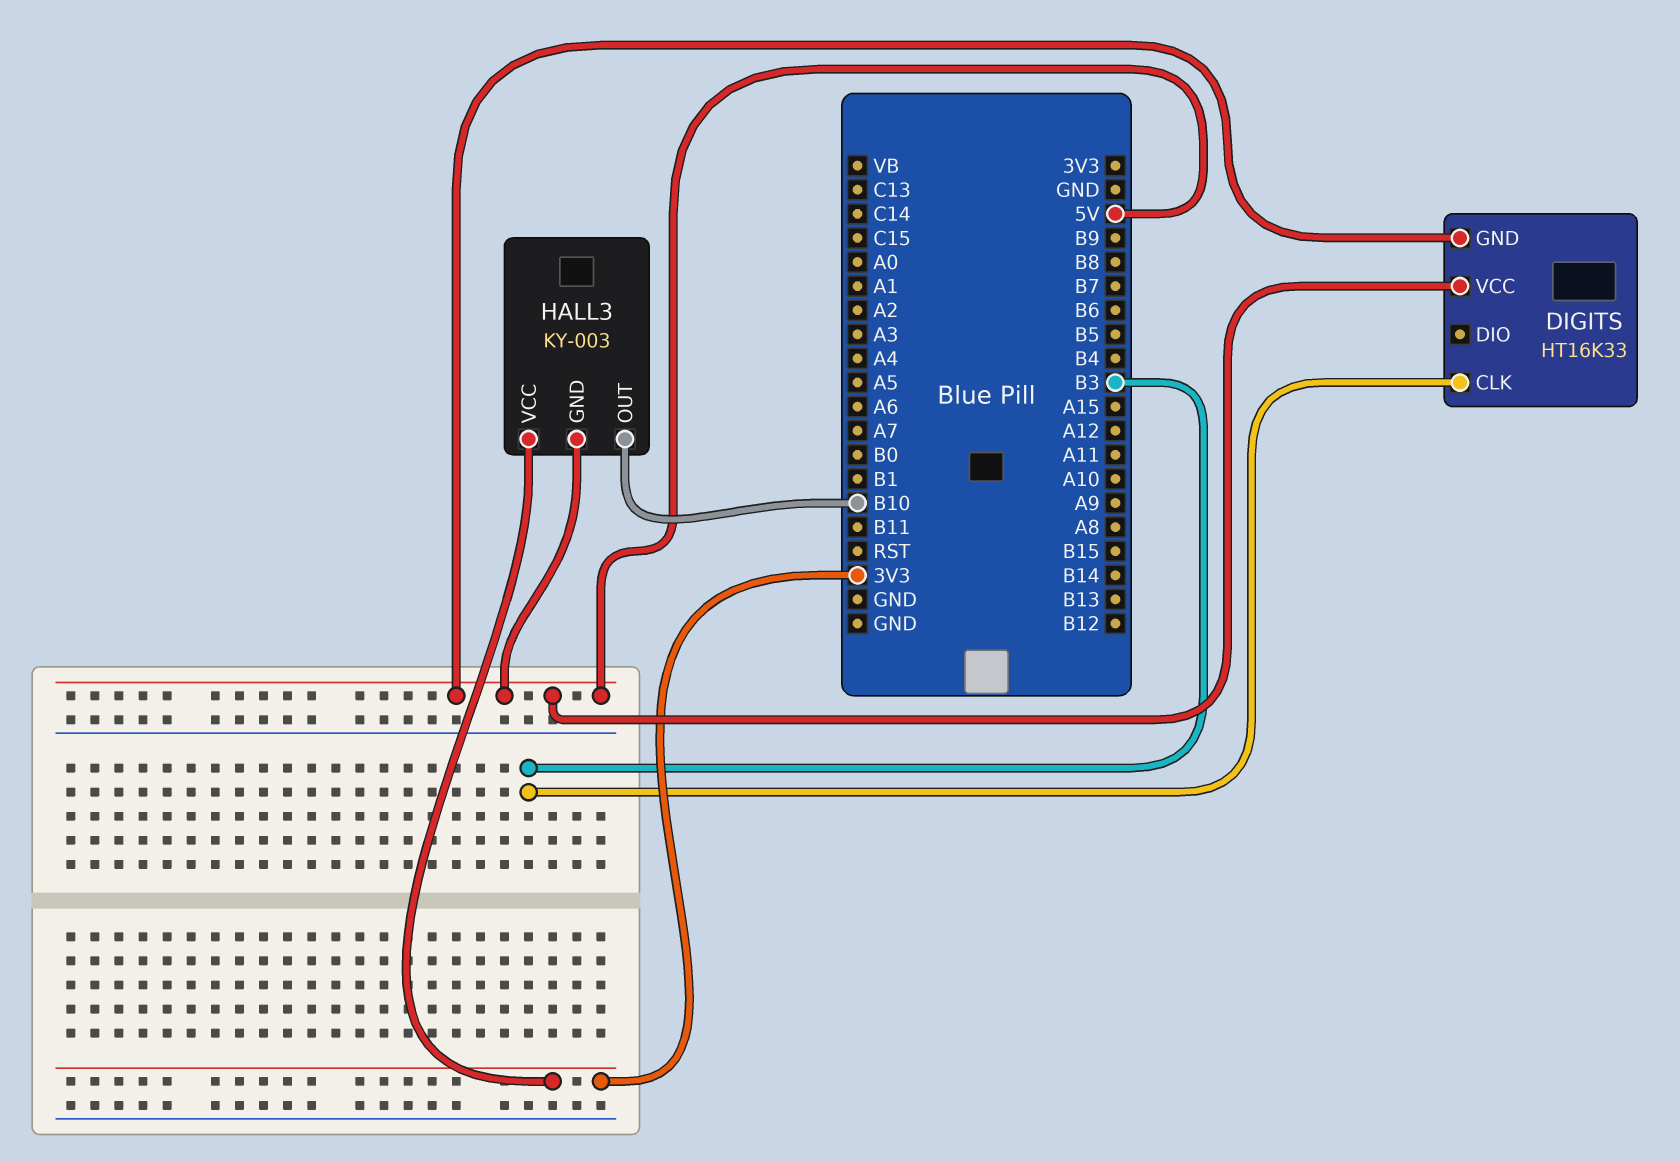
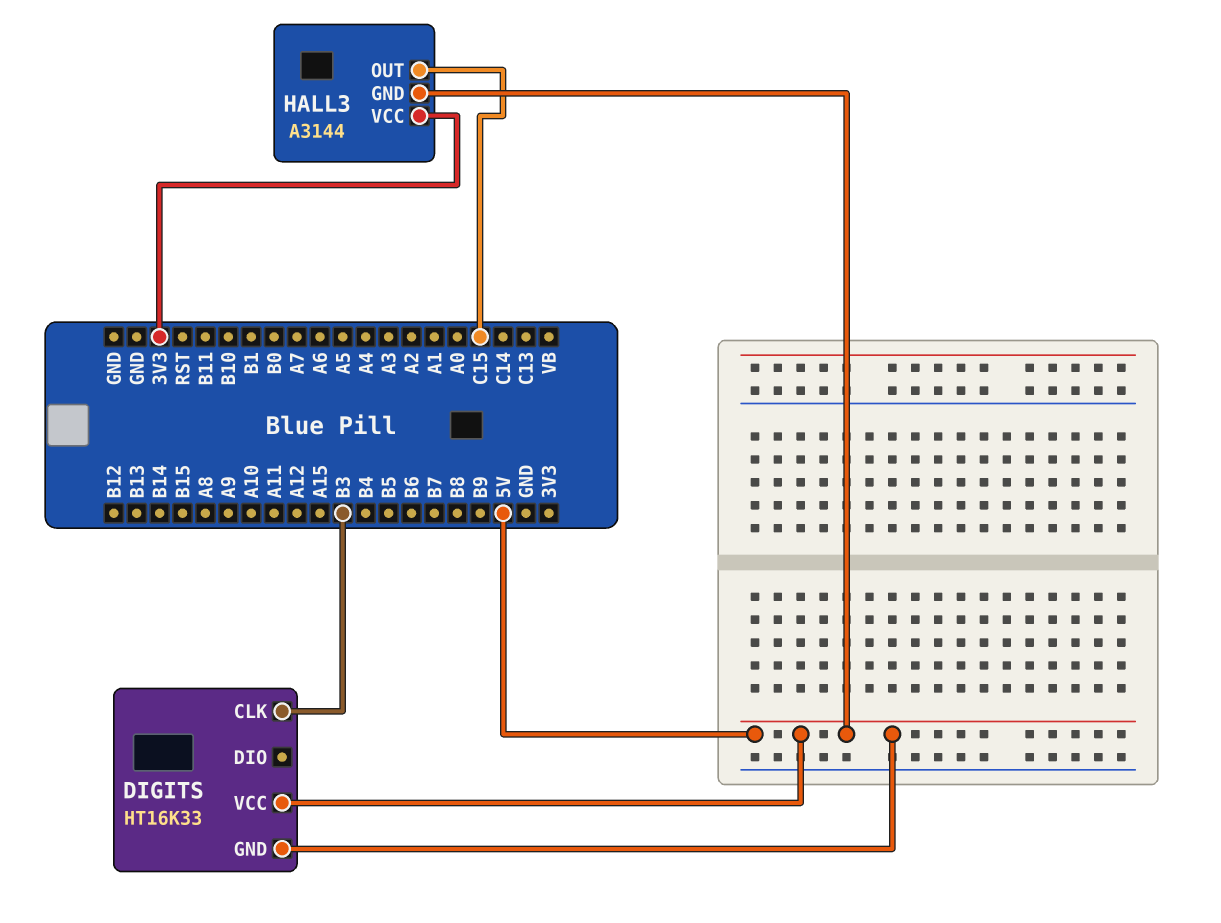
HALL3: KY-003 -> A3144
HALL3 pin OUT: B10 -> C15

